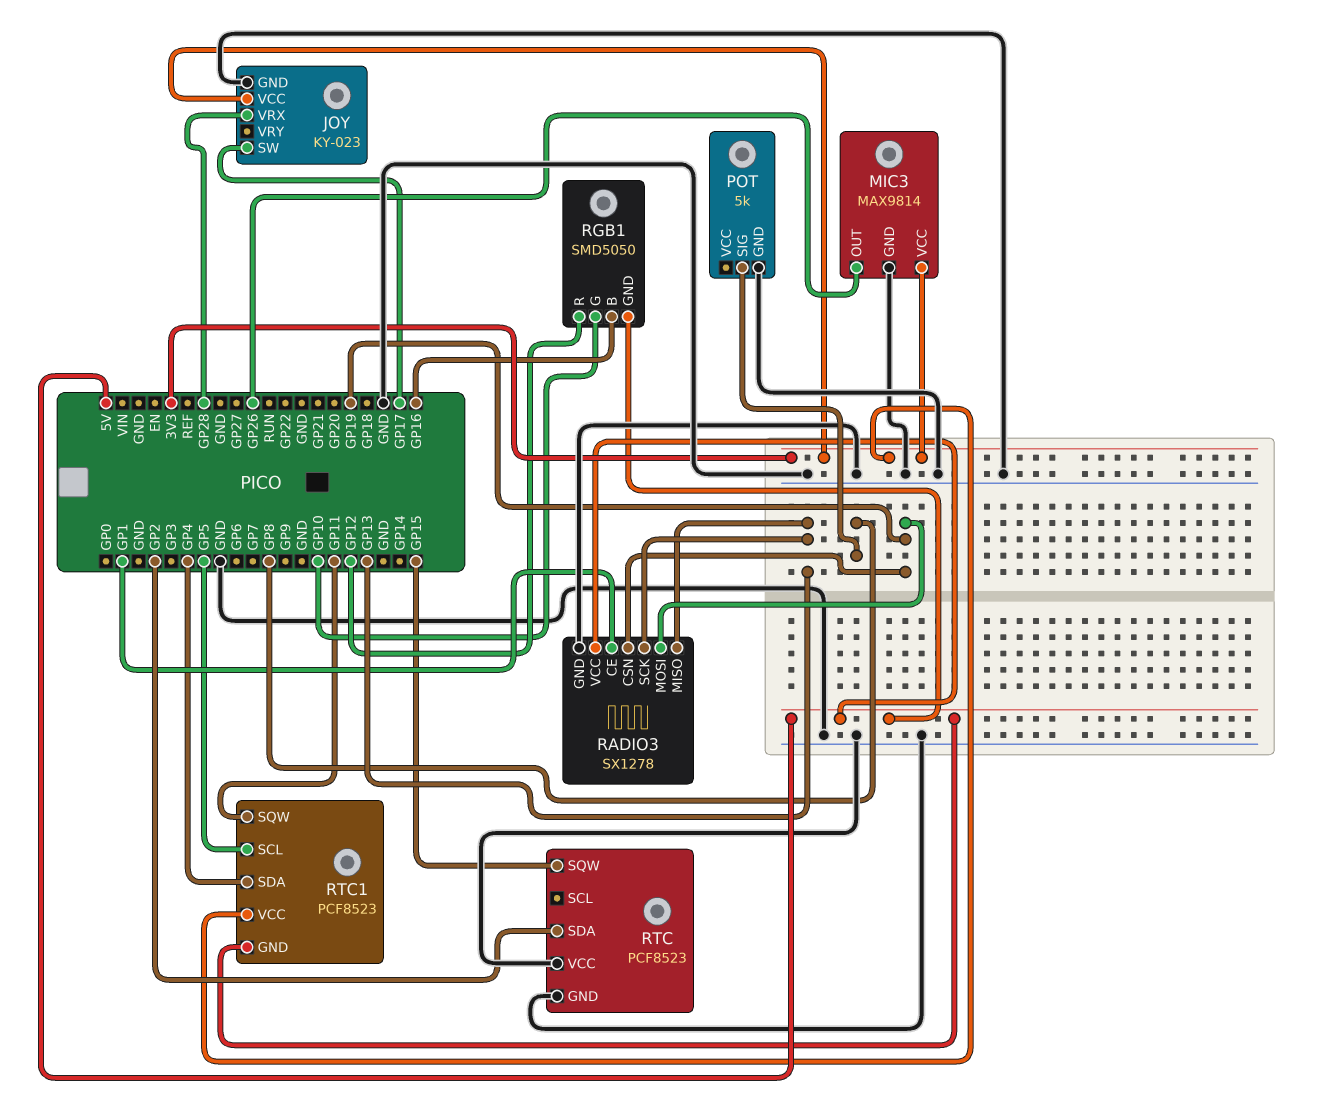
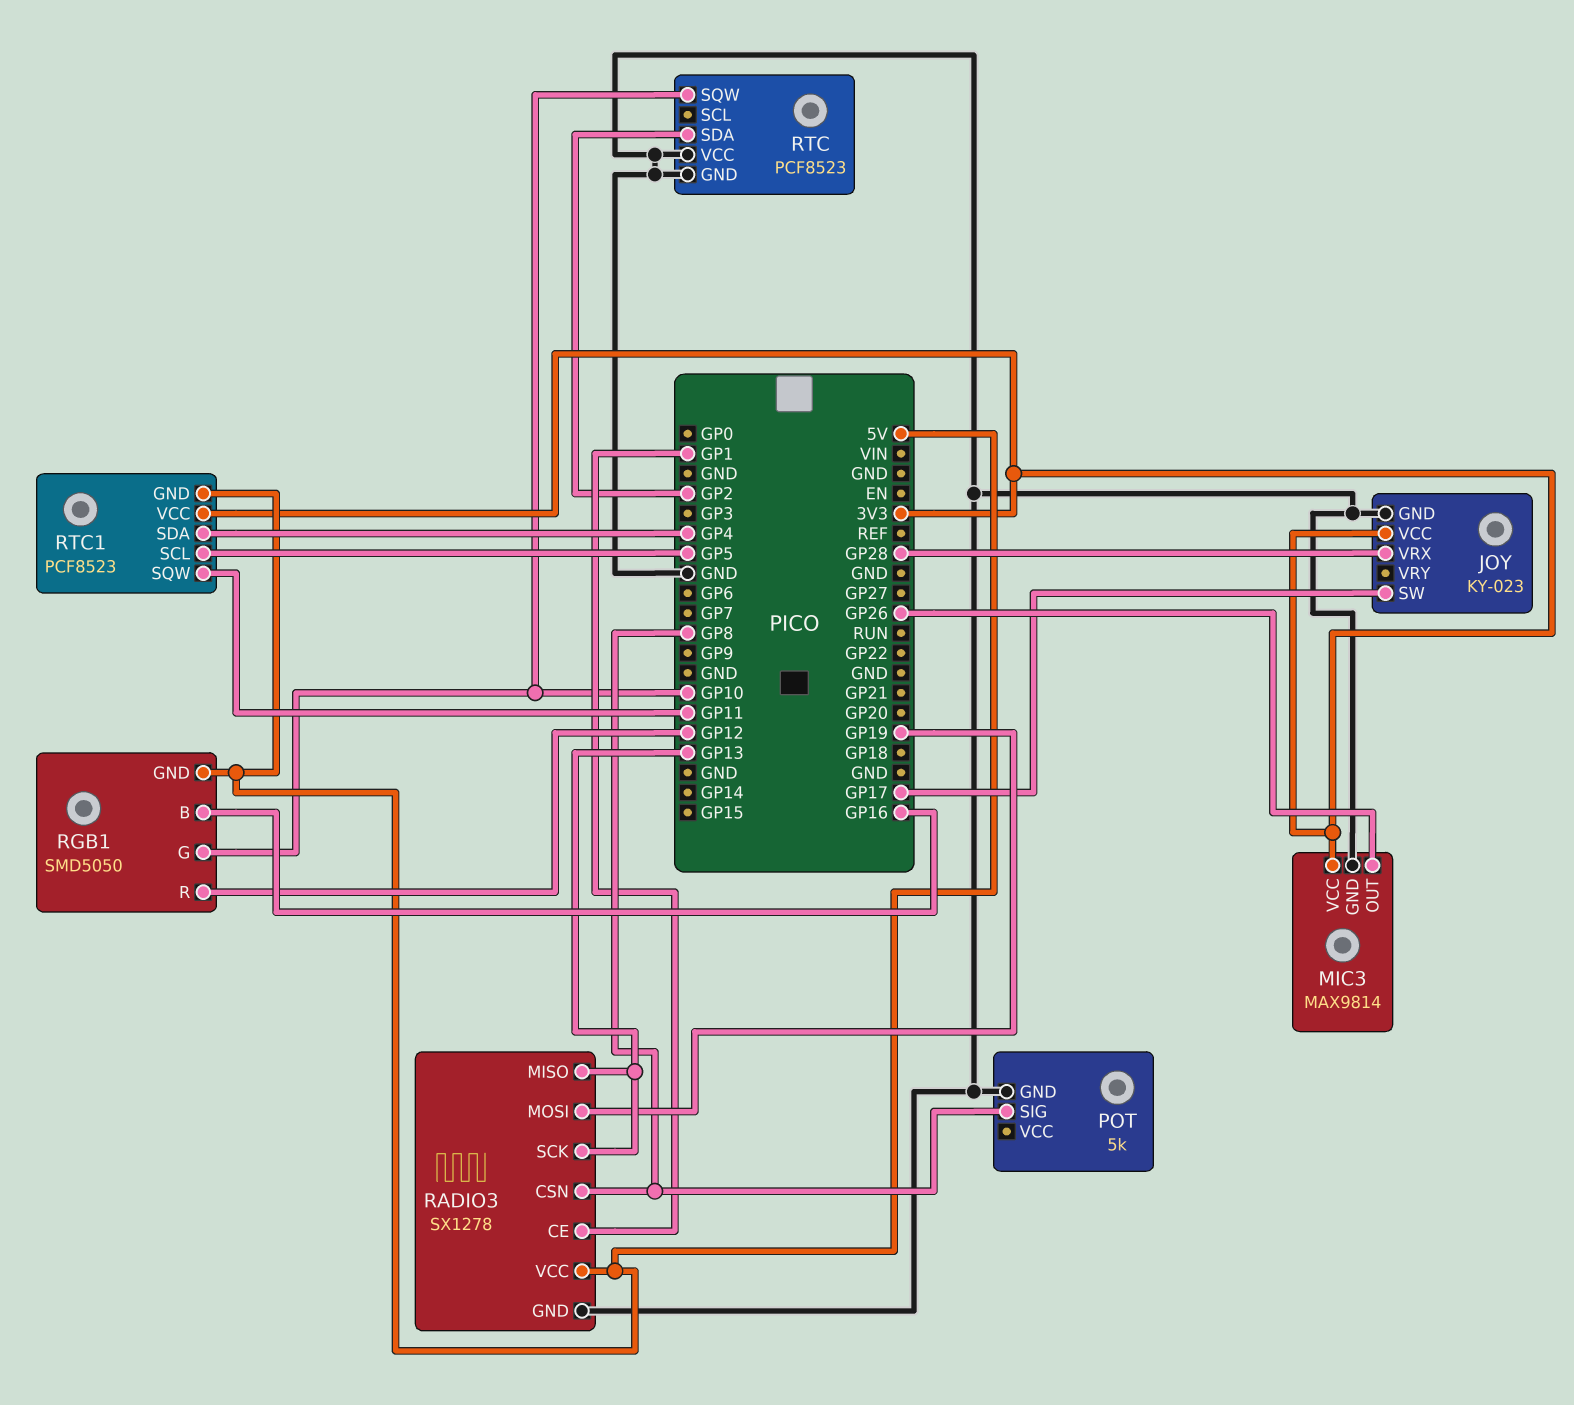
RADIO3 pin CSN: GP19 -> GP8
RTC pin SQW: GP15 -> GP10

